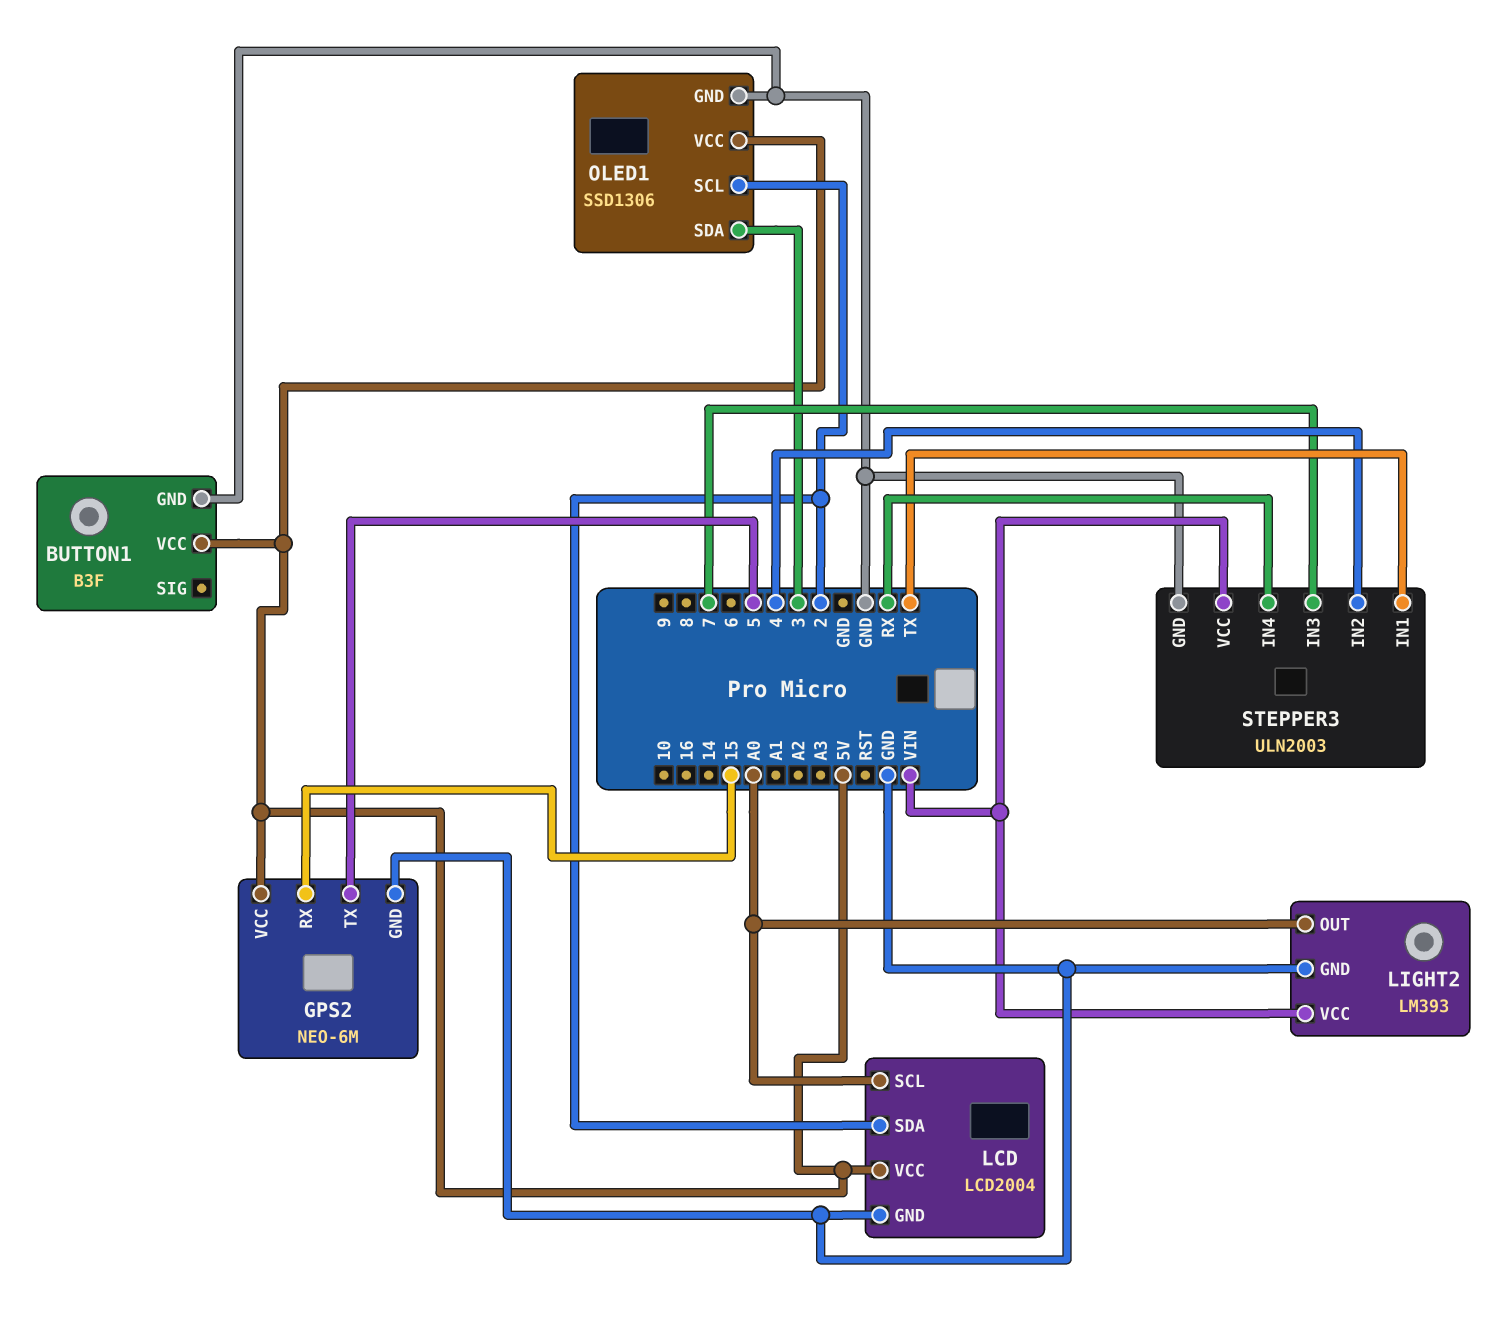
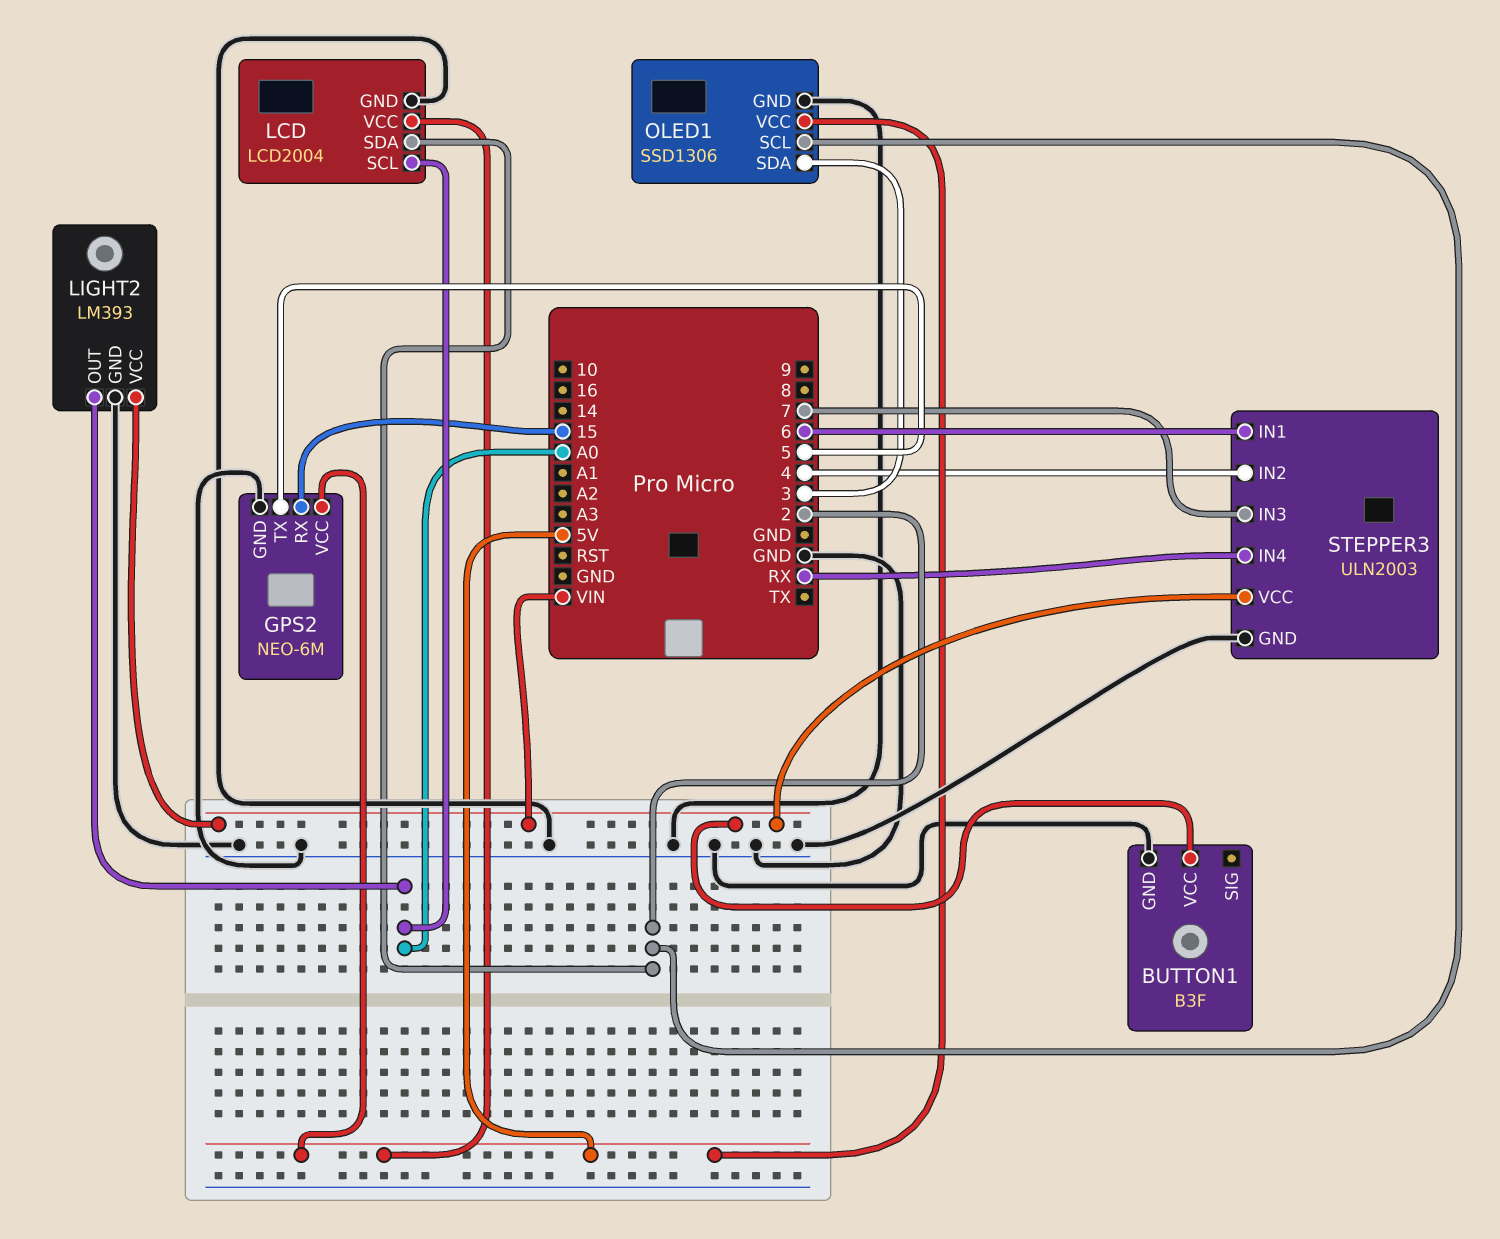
BUTTON1 pin VCC: 5V -> VIN
STEPPER3 pin IN1: TX -> 6

